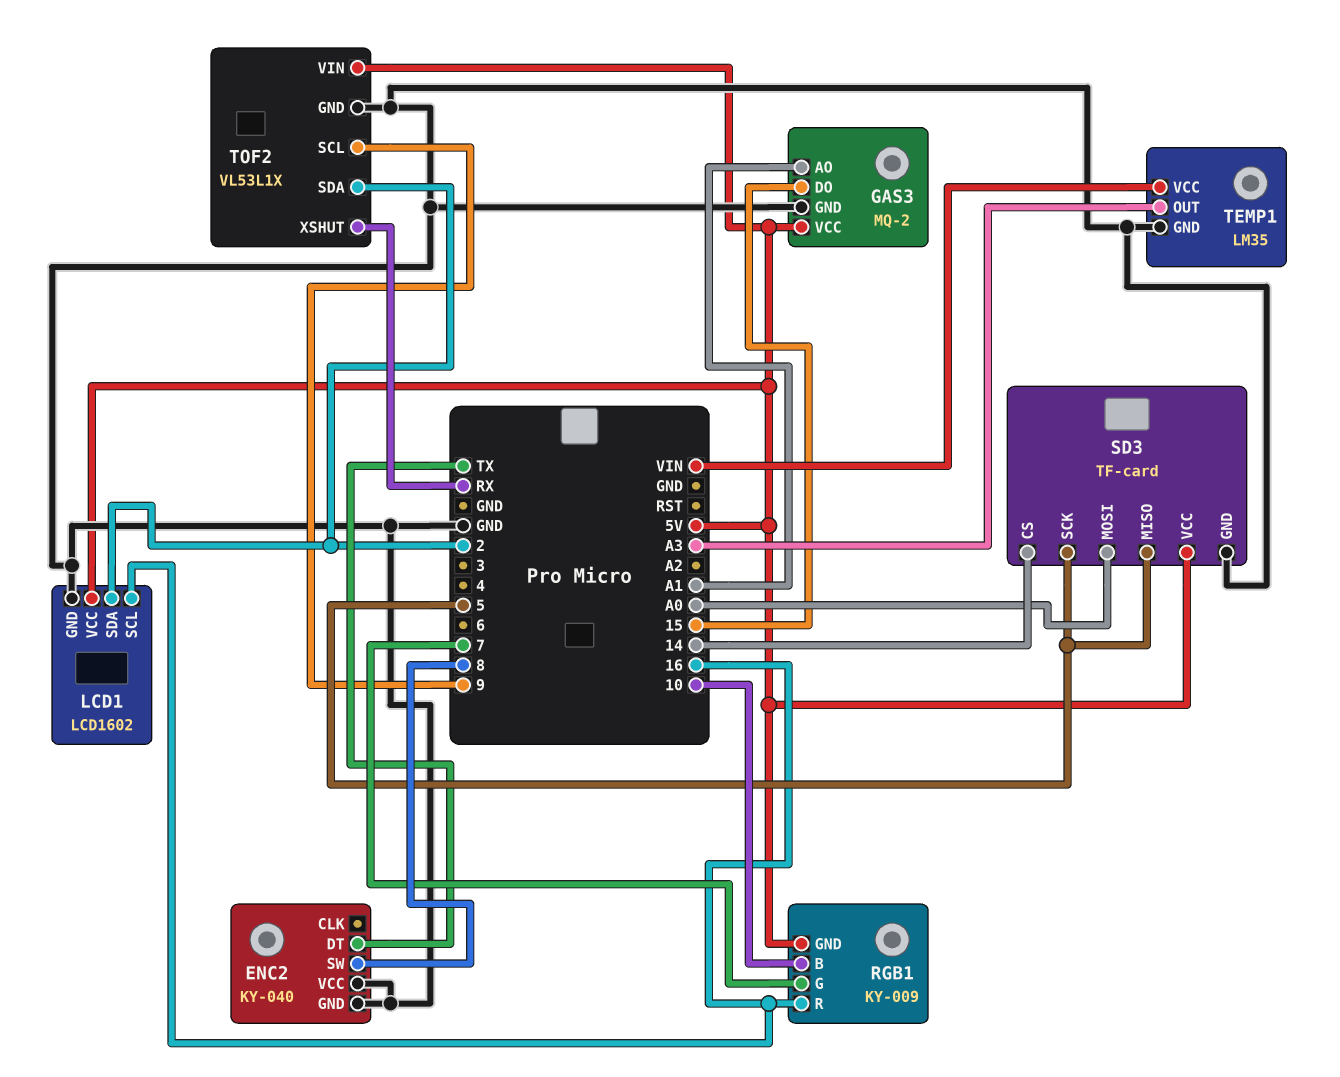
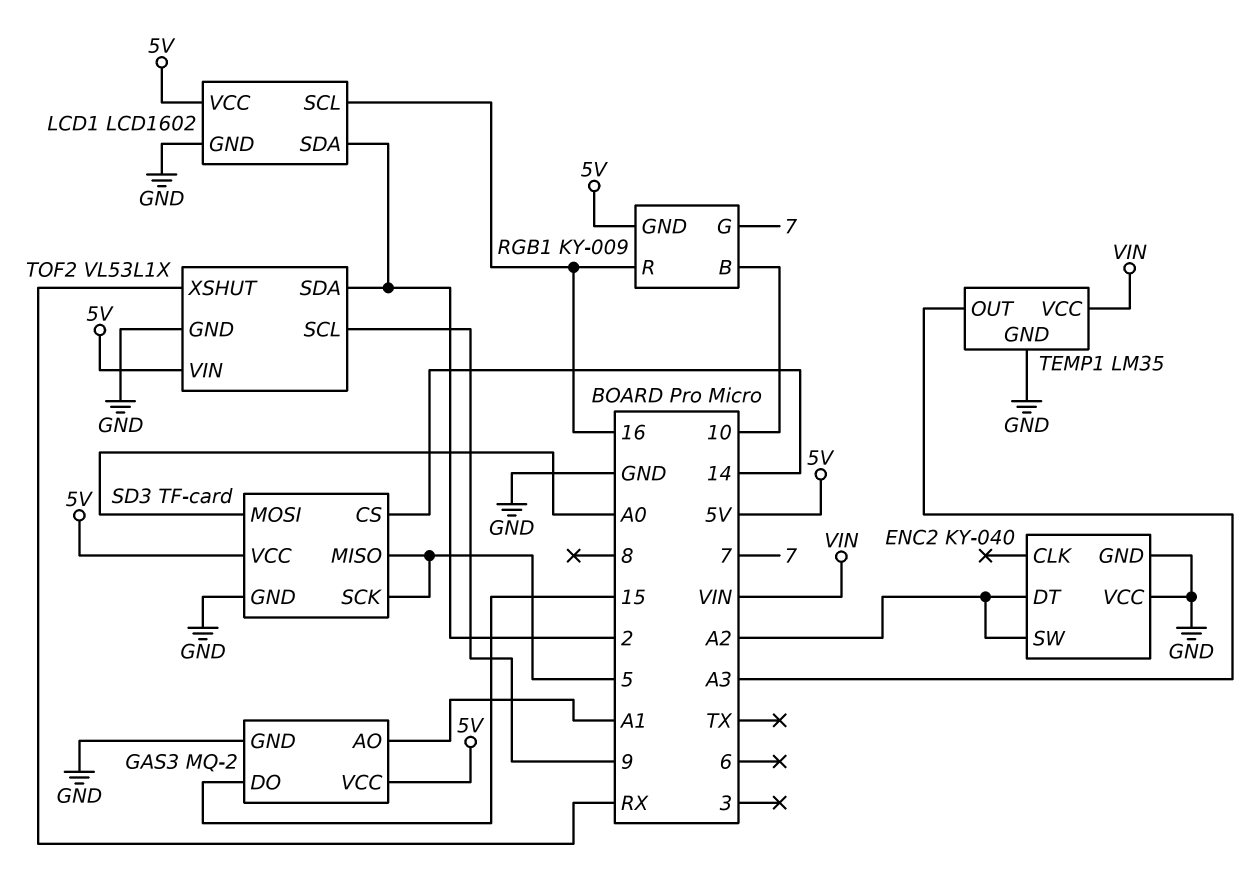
ENC2 pin DT: TX -> A2
ENC2 pin SW: 8 -> A2

